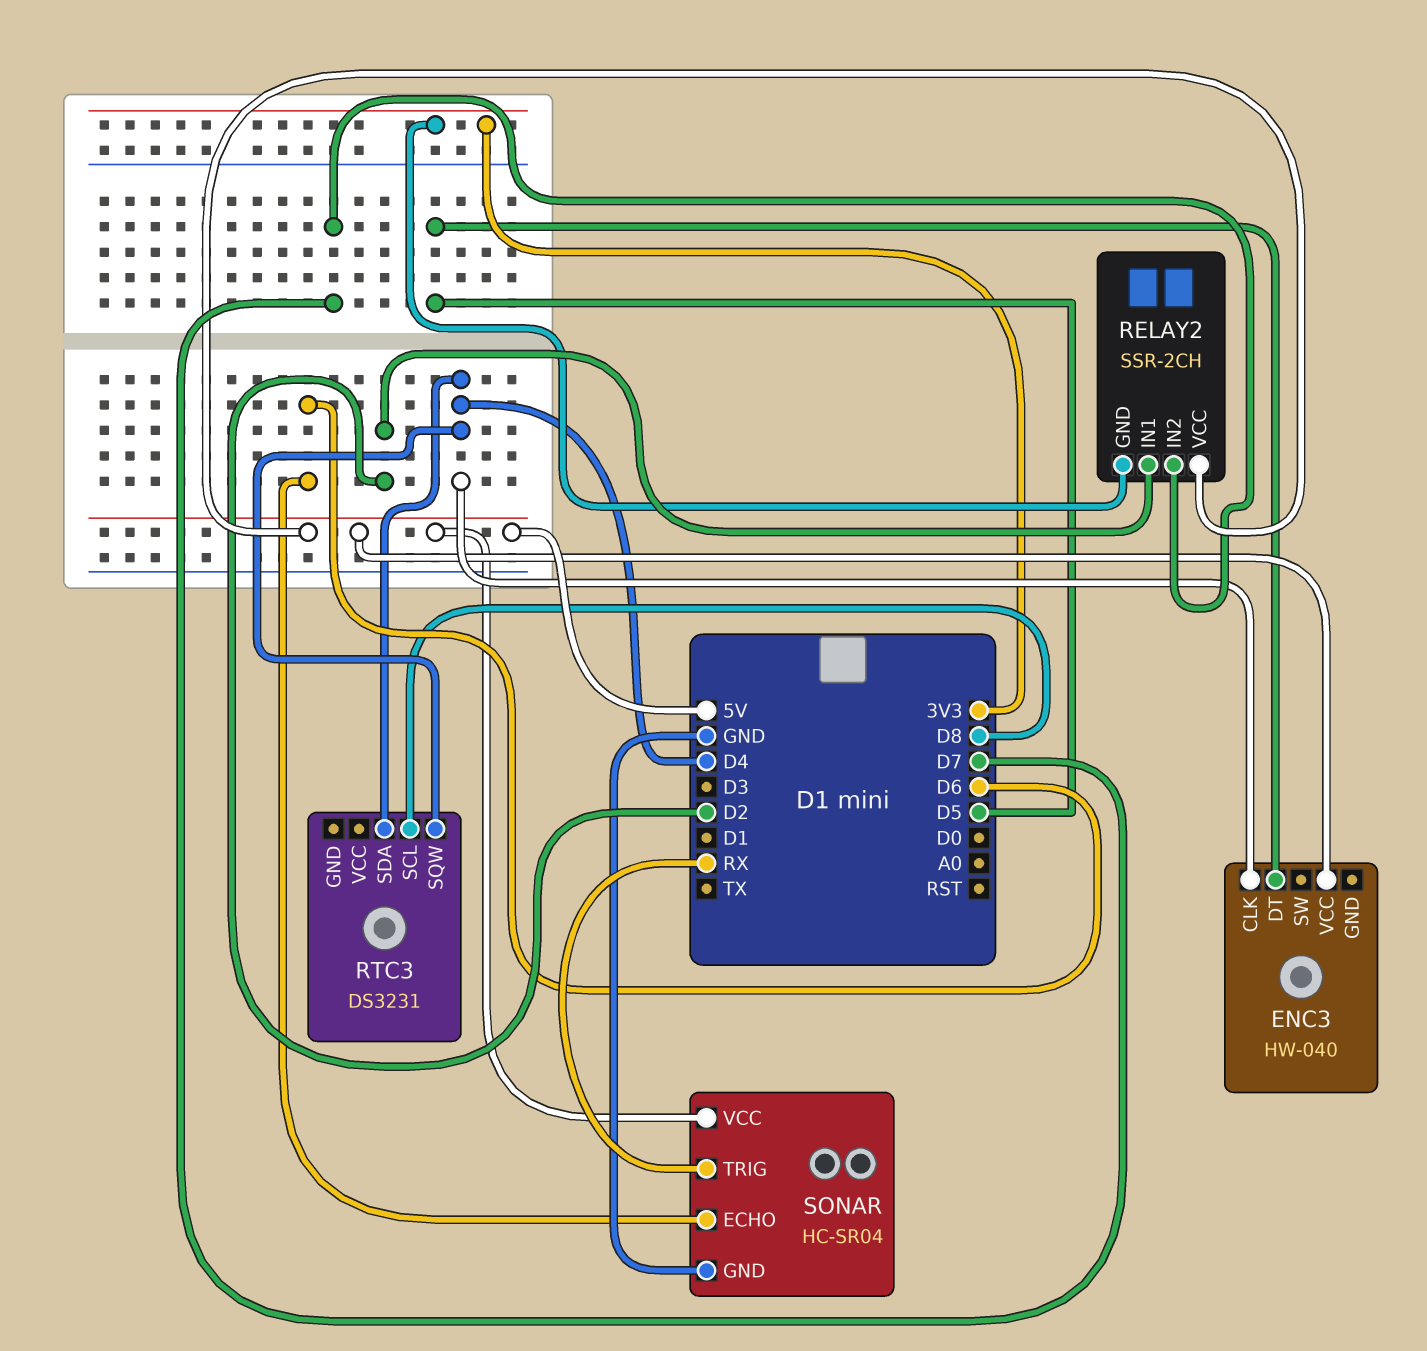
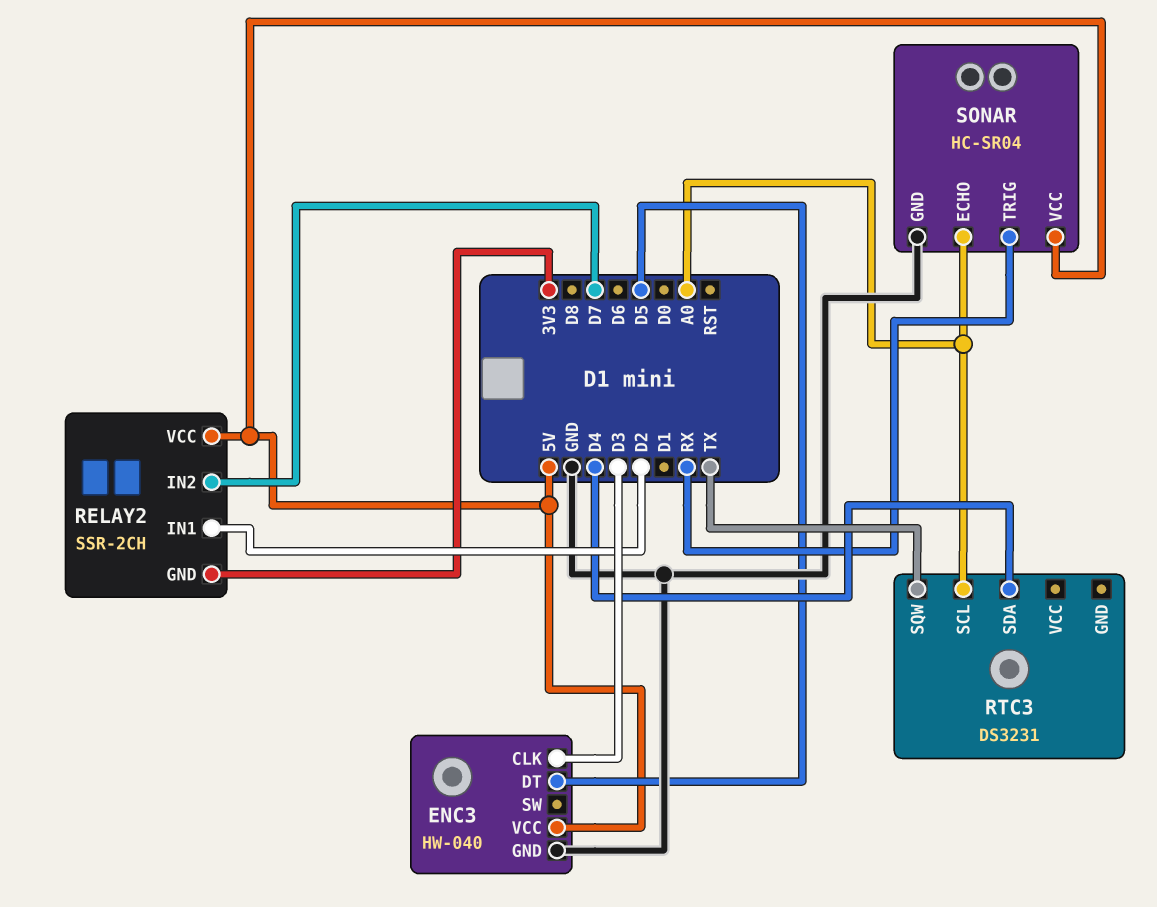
ENC3 pin CLK: D4 -> D3
ENC3 pin GND: none -> GND
RTC3 pin SCL: D8 -> A0
RTC3 pin SQW: D4 -> TX
SONAR pin ECHO: D6 -> A0

